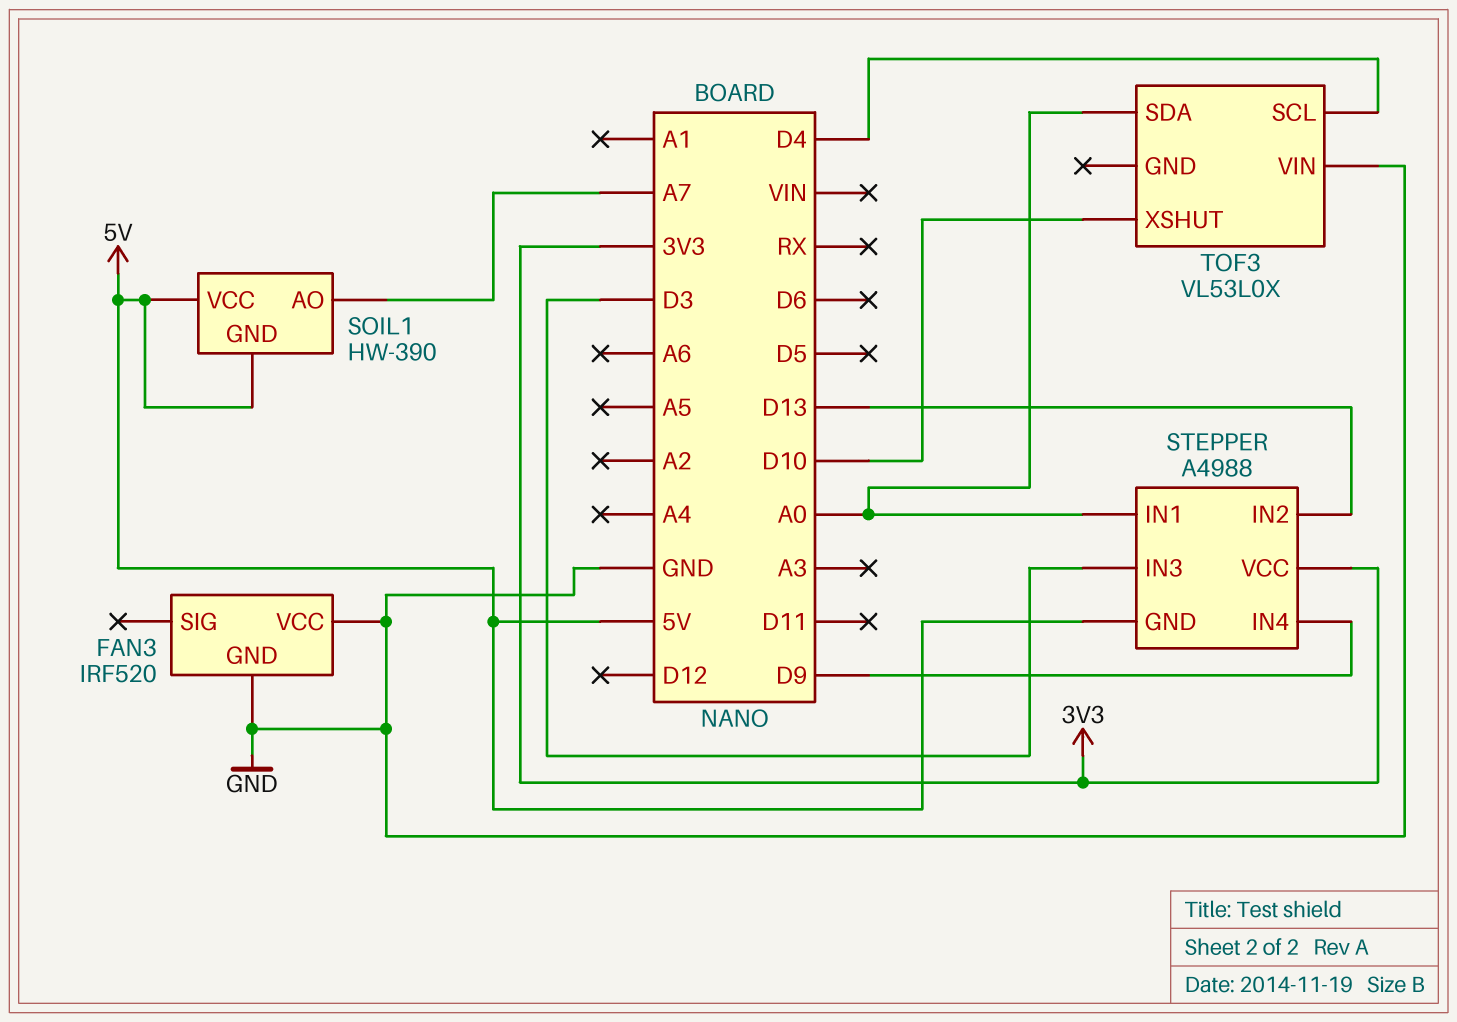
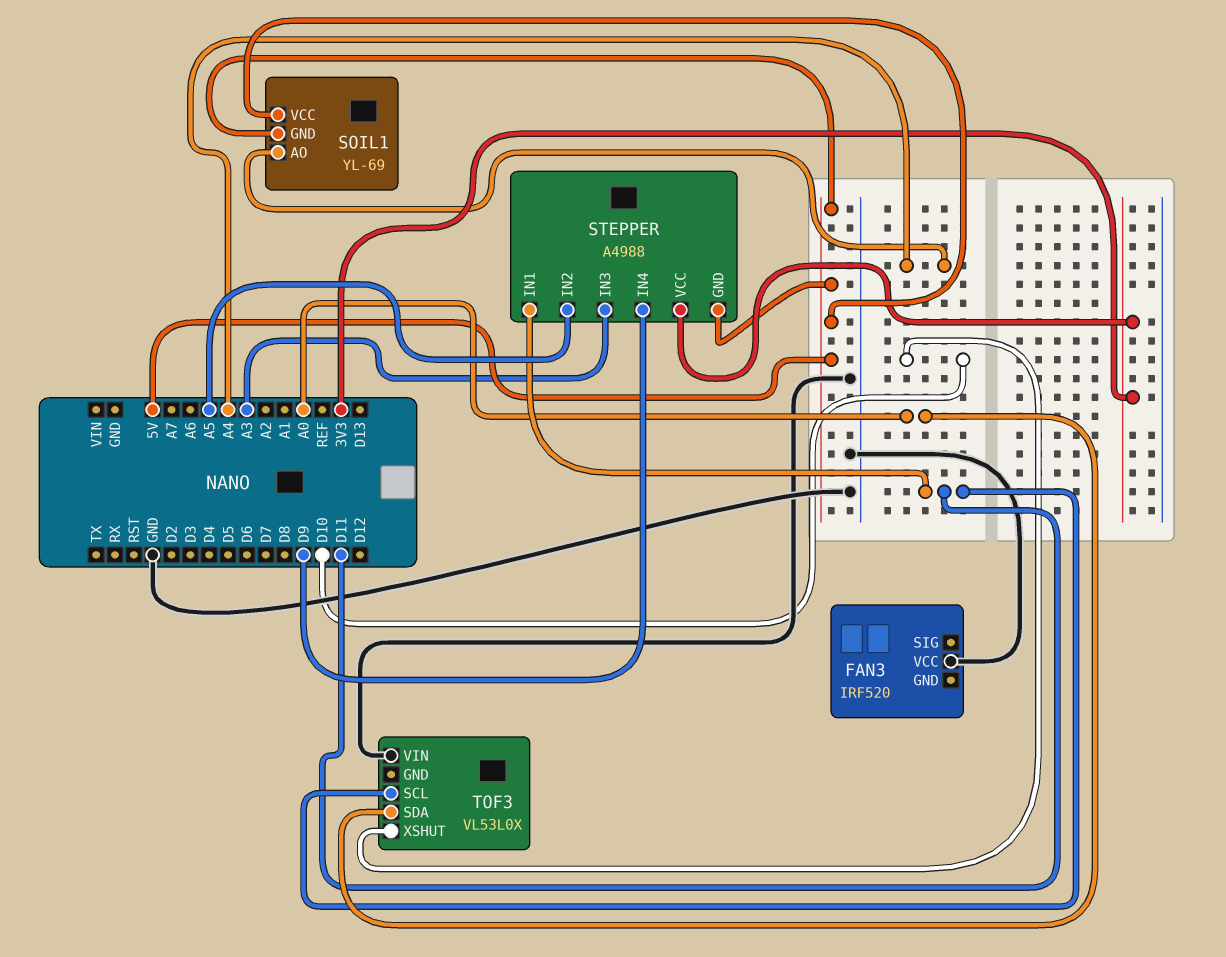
FAN3 pin GND: GND -> none
SOIL1: HW-390 -> YL-69
SOIL1 pin AO: A7 -> A4
STEPPER pin IN1: A0 -> D11
STEPPER pin IN2: D13 -> A5
STEPPER pin IN3: D3 -> A3
TOF3 pin SCL: D4 -> D11

